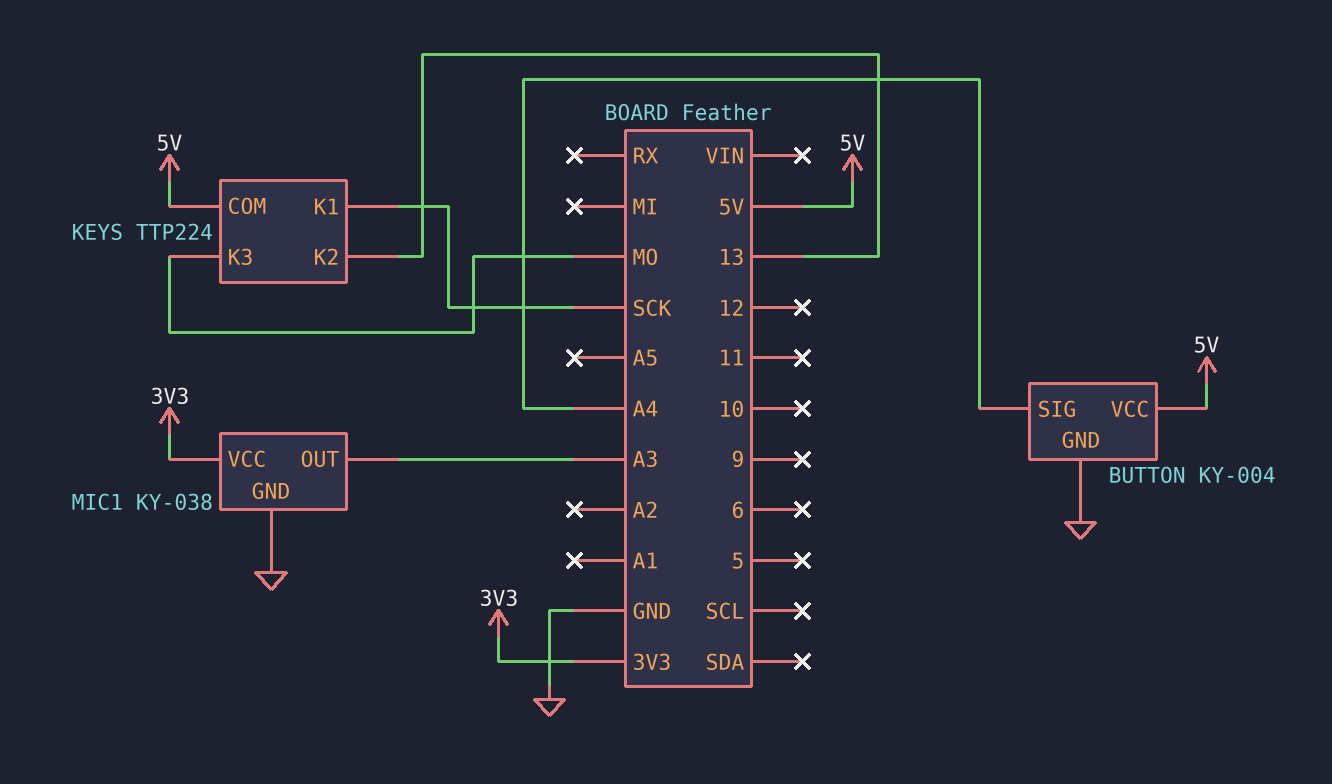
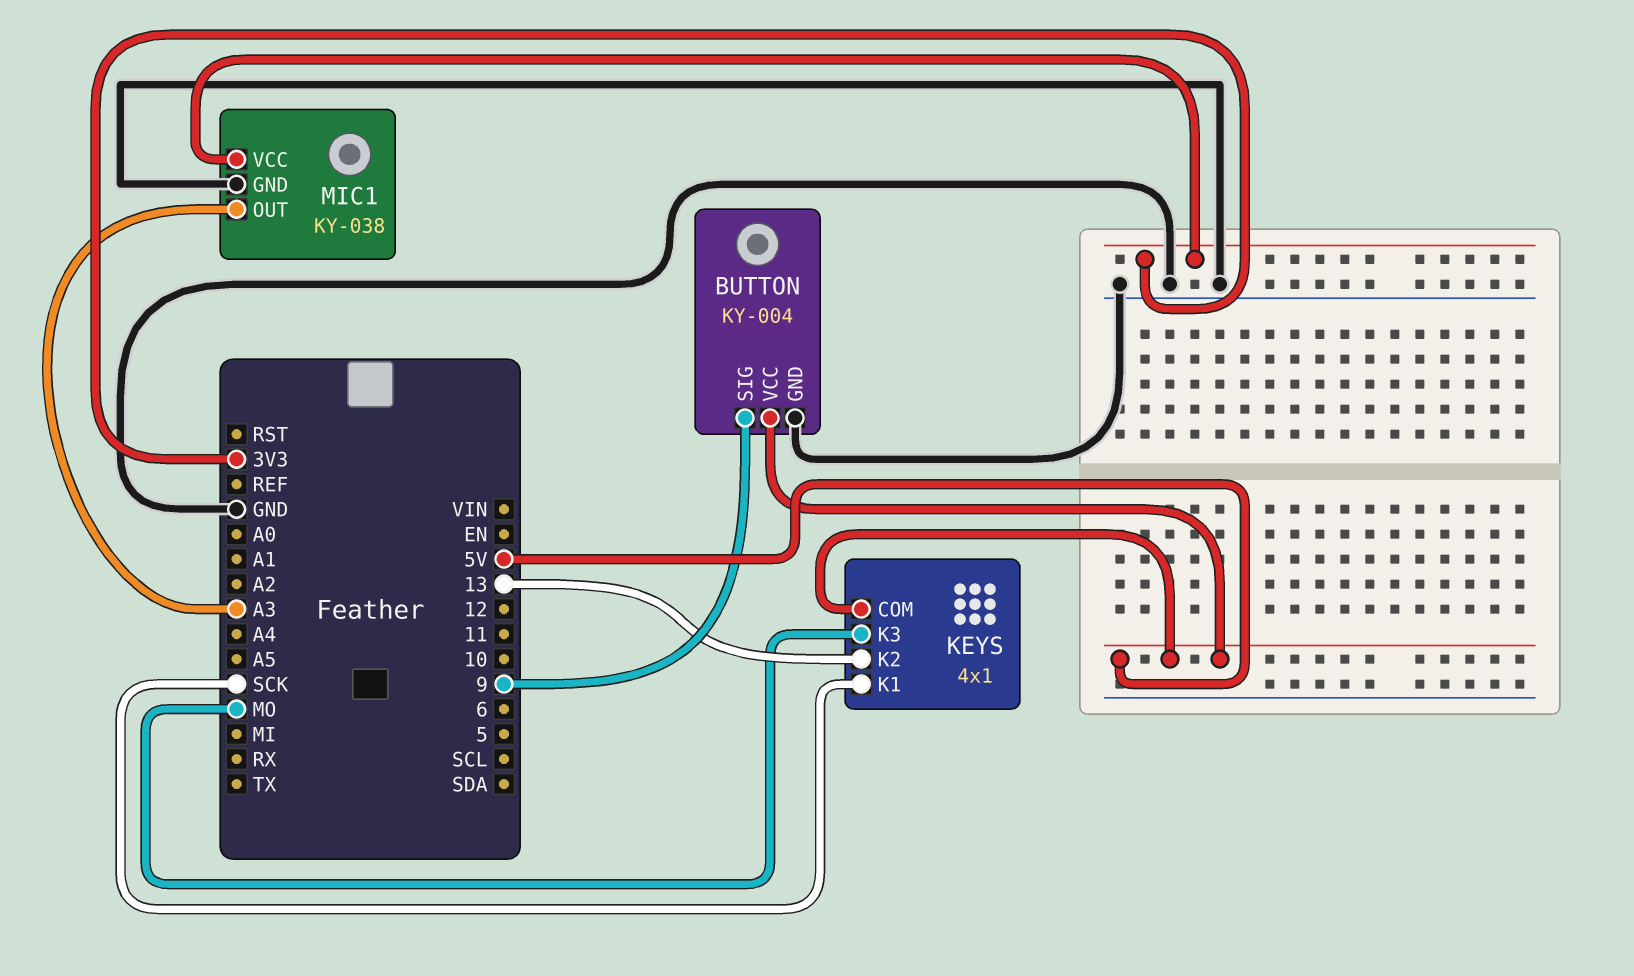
BUTTON pin SIG: A4 -> 9
KEYS: TTP224 -> 4x1

